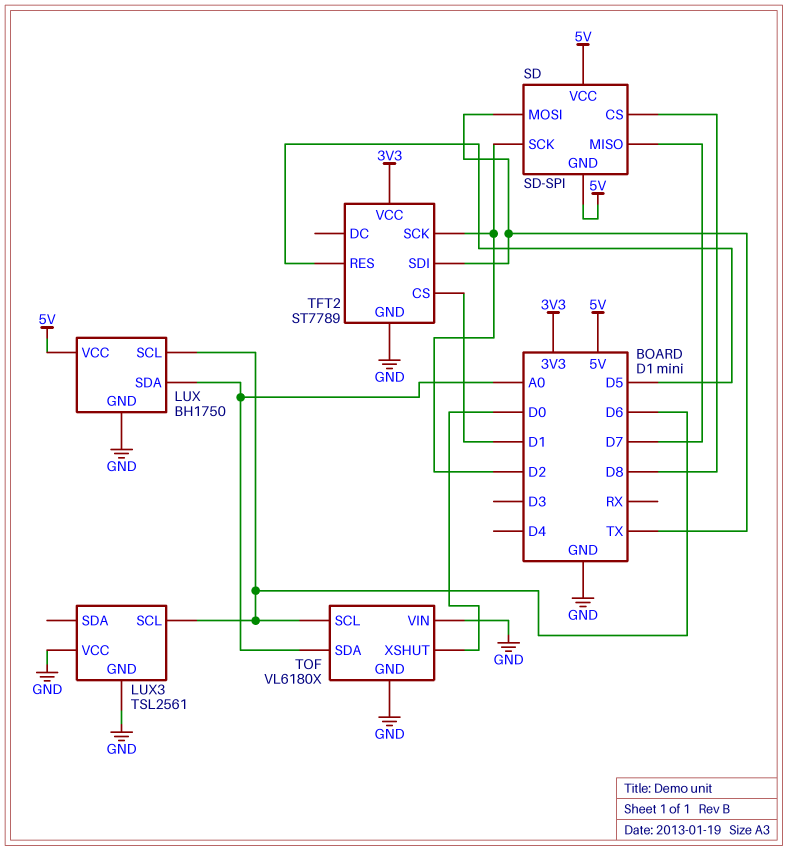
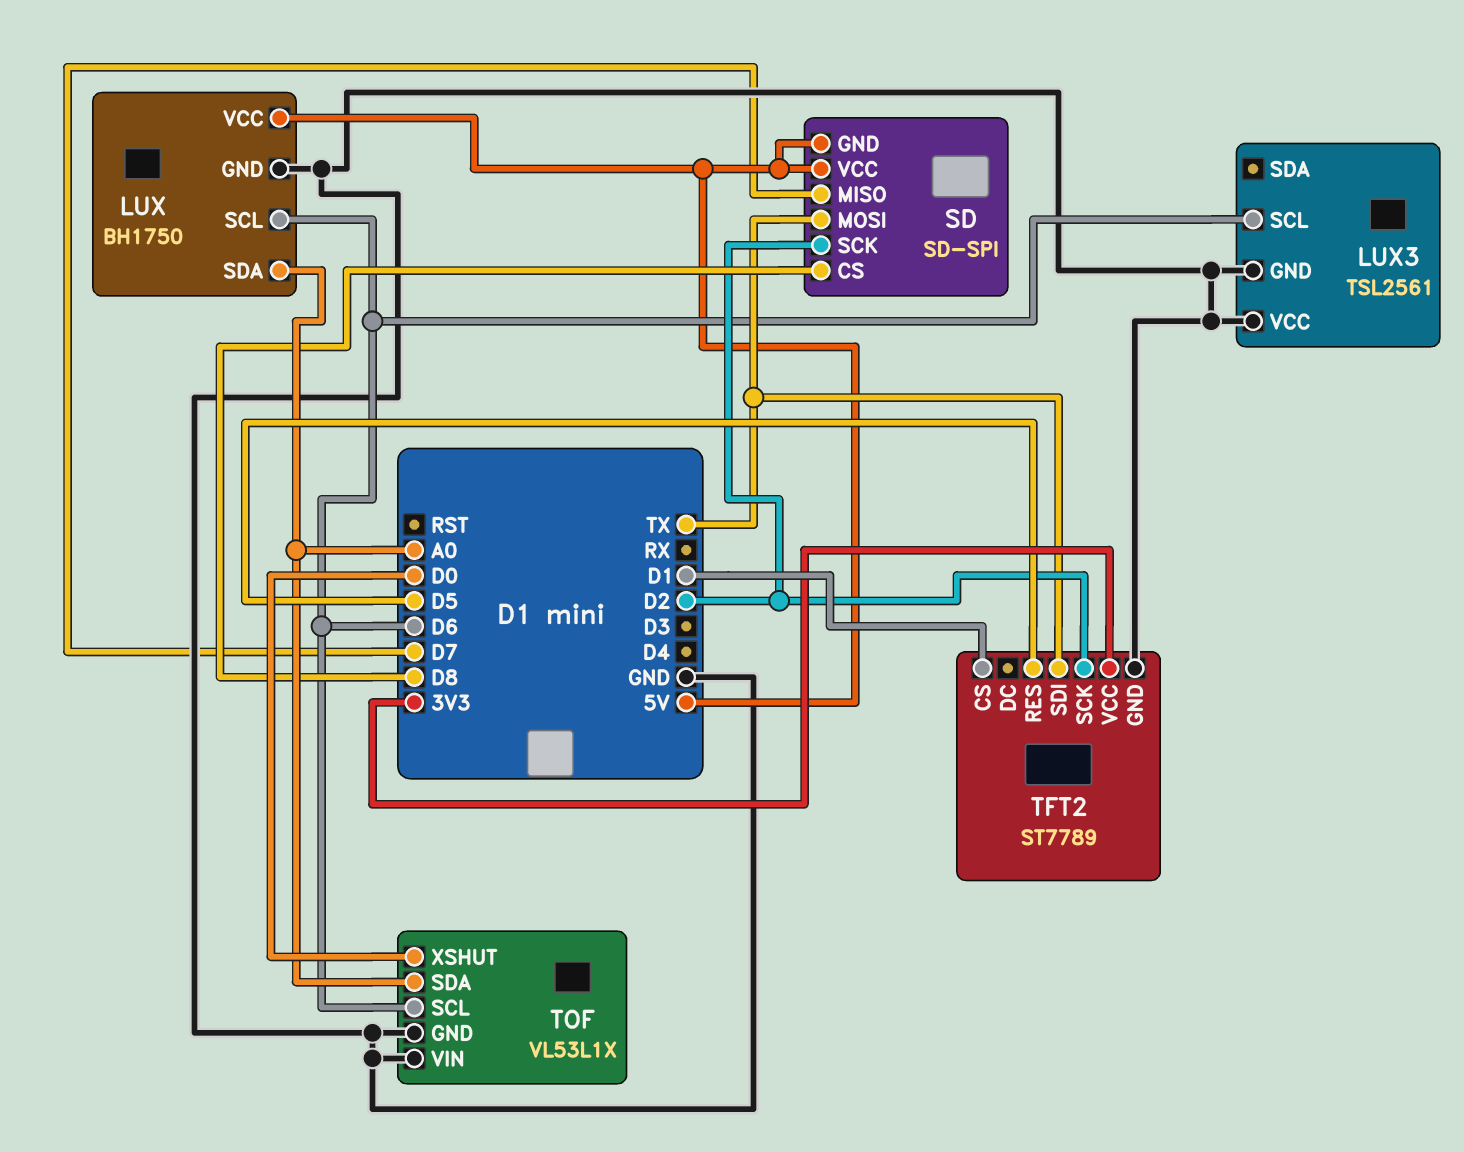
TOF: VL6180X -> VL53L1X

